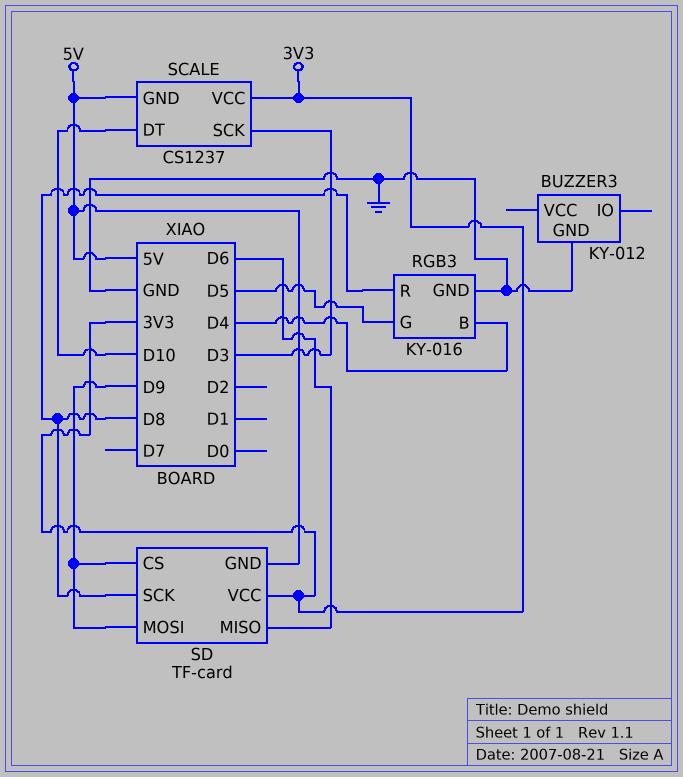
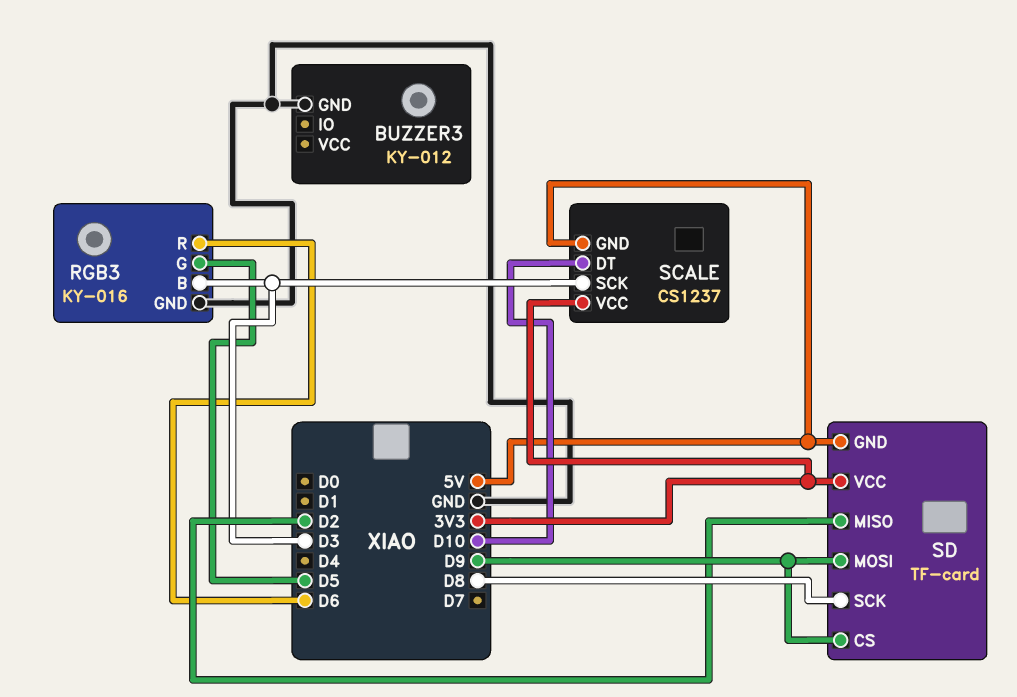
RGB3 pin B: D4 -> D3
RGB3 pin R: D8 -> D6
SD pin MISO: D6 -> D2

